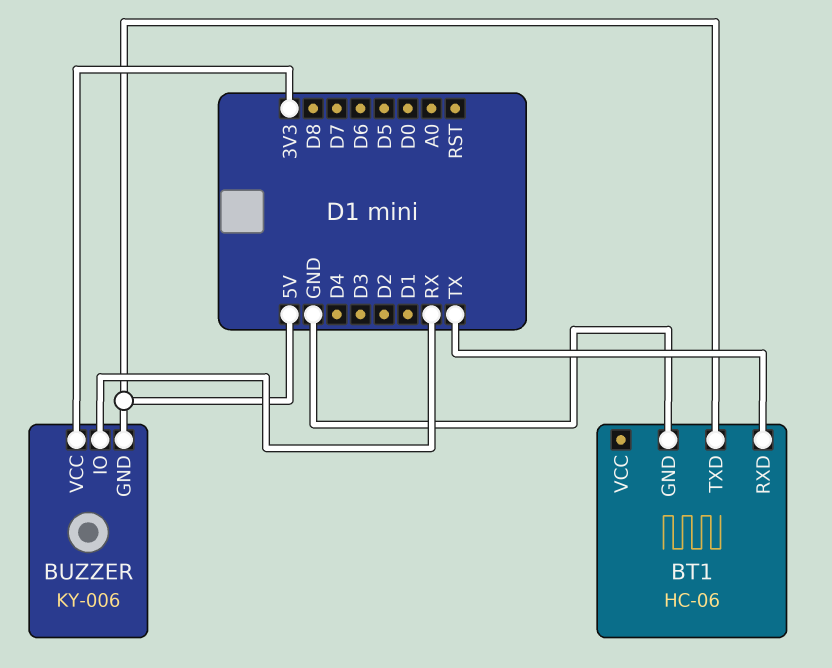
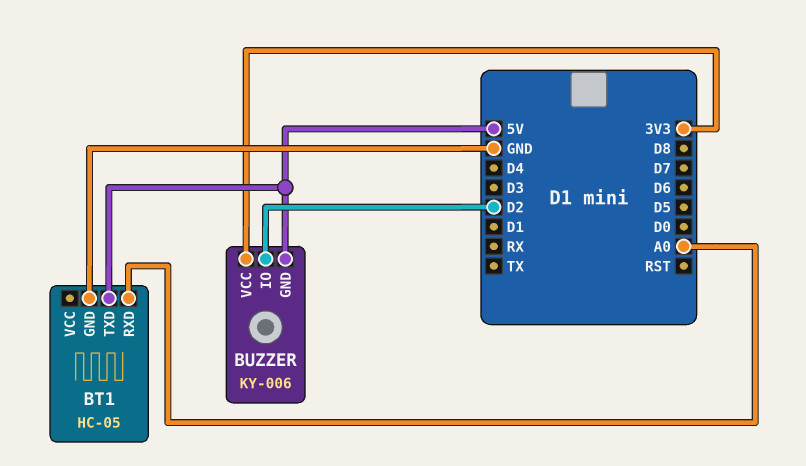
BT1: HC-06 -> HC-05
BT1 pin RXD: TX -> A0
BUZZER pin IO: RX -> D2

